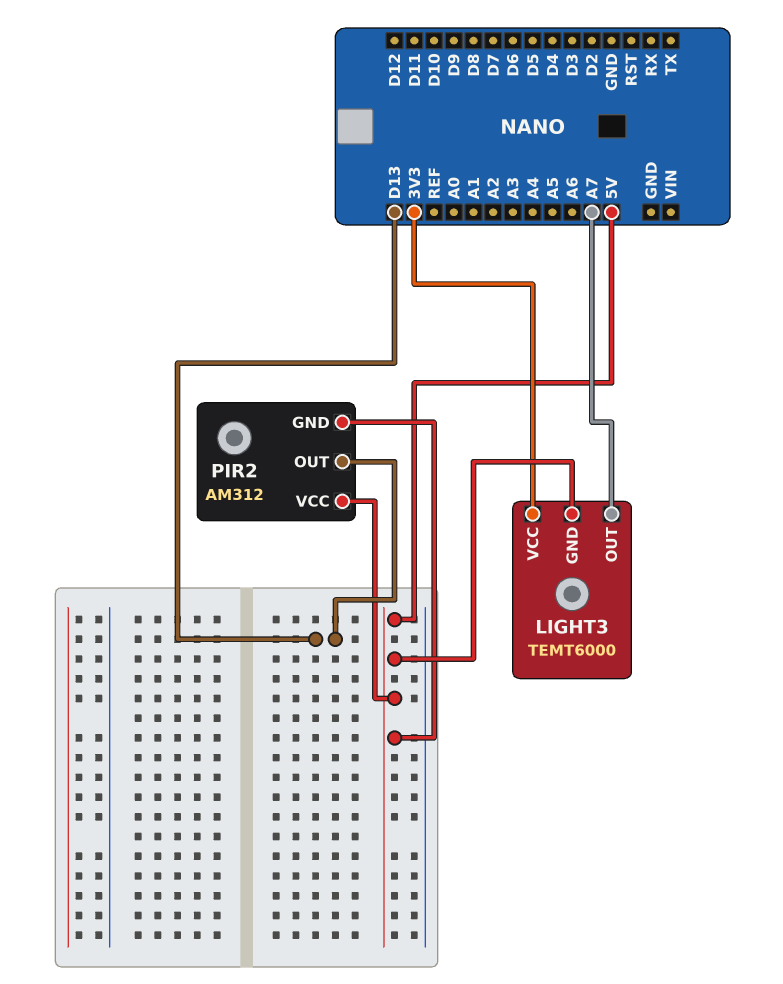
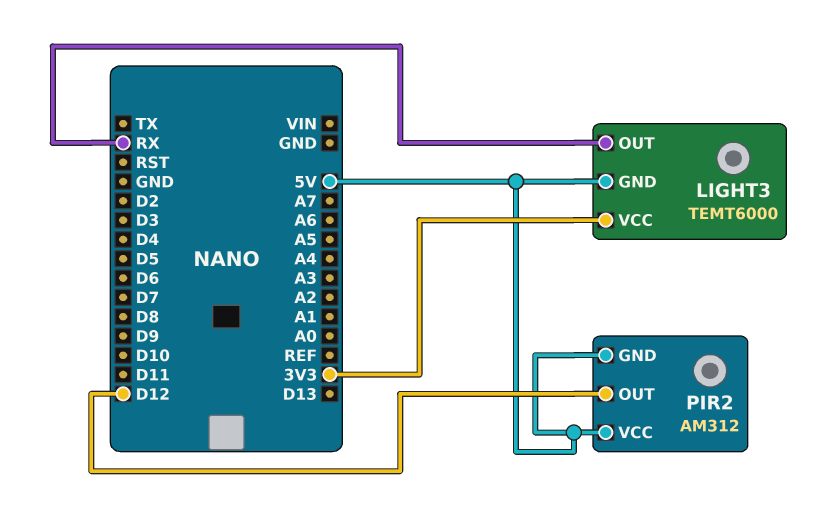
LIGHT3 pin OUT: A7 -> RX
PIR2 pin OUT: D13 -> D12

